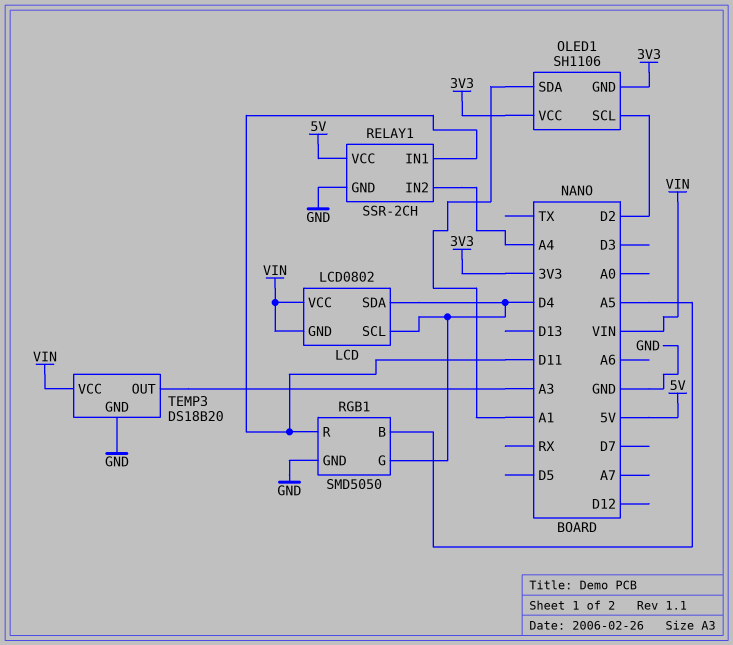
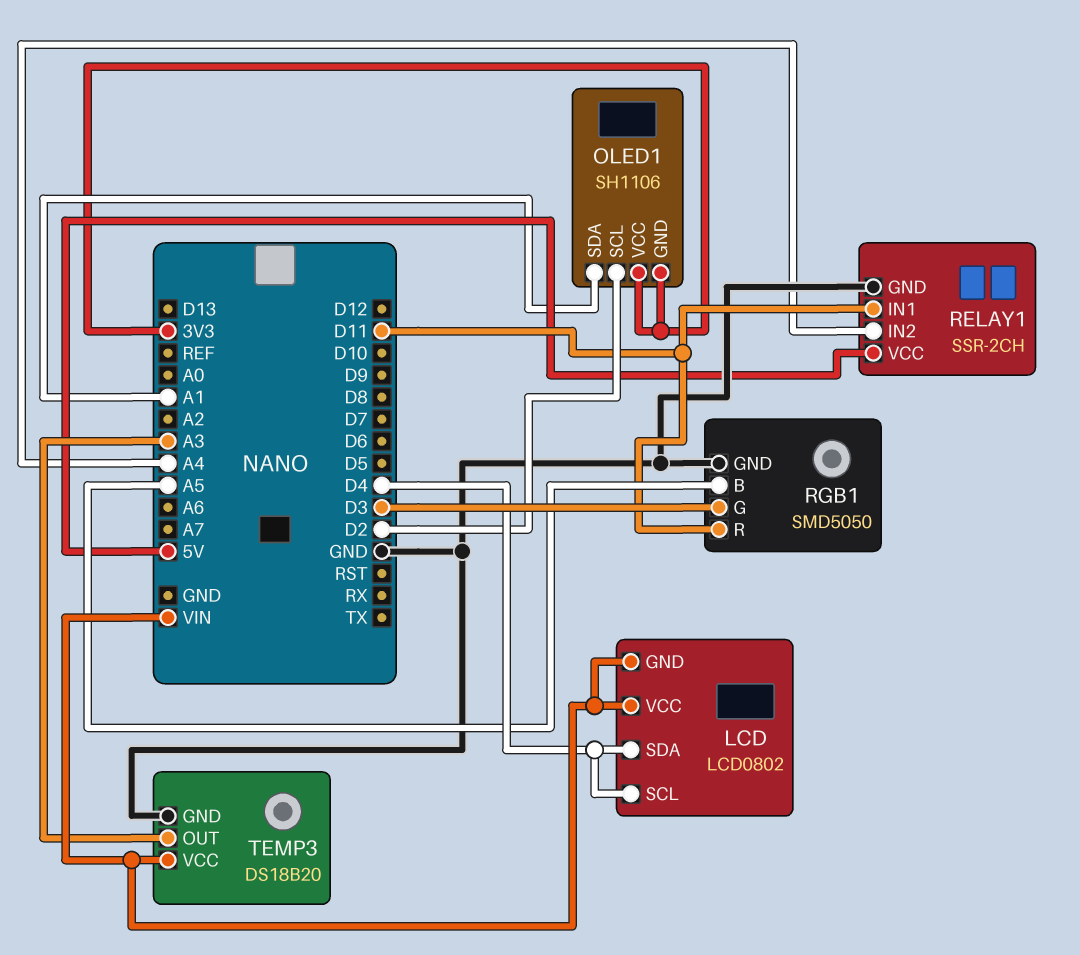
RGB1 pin G: D4 -> D3

